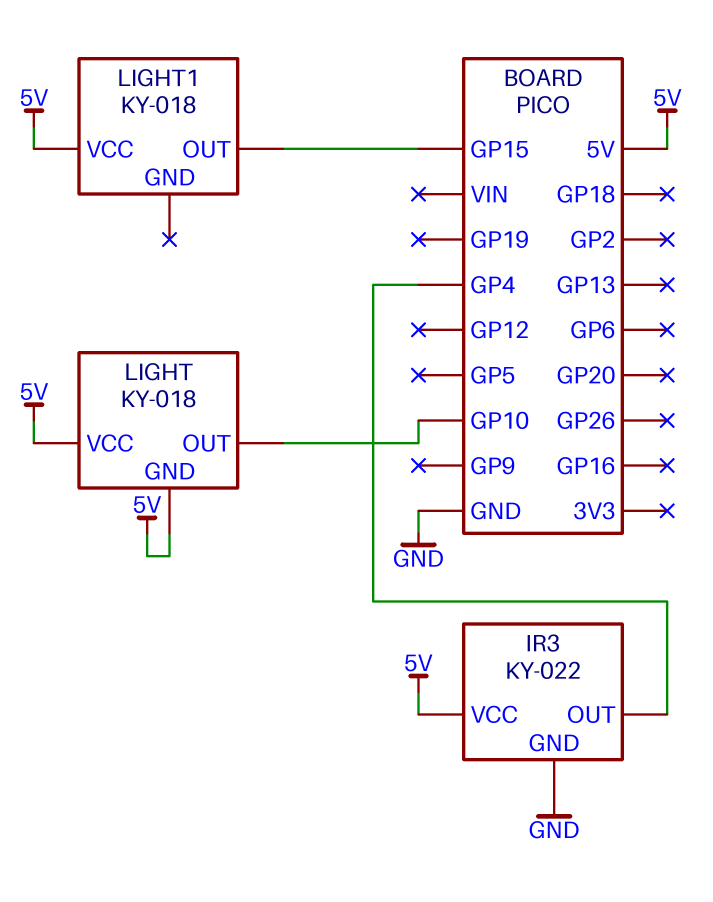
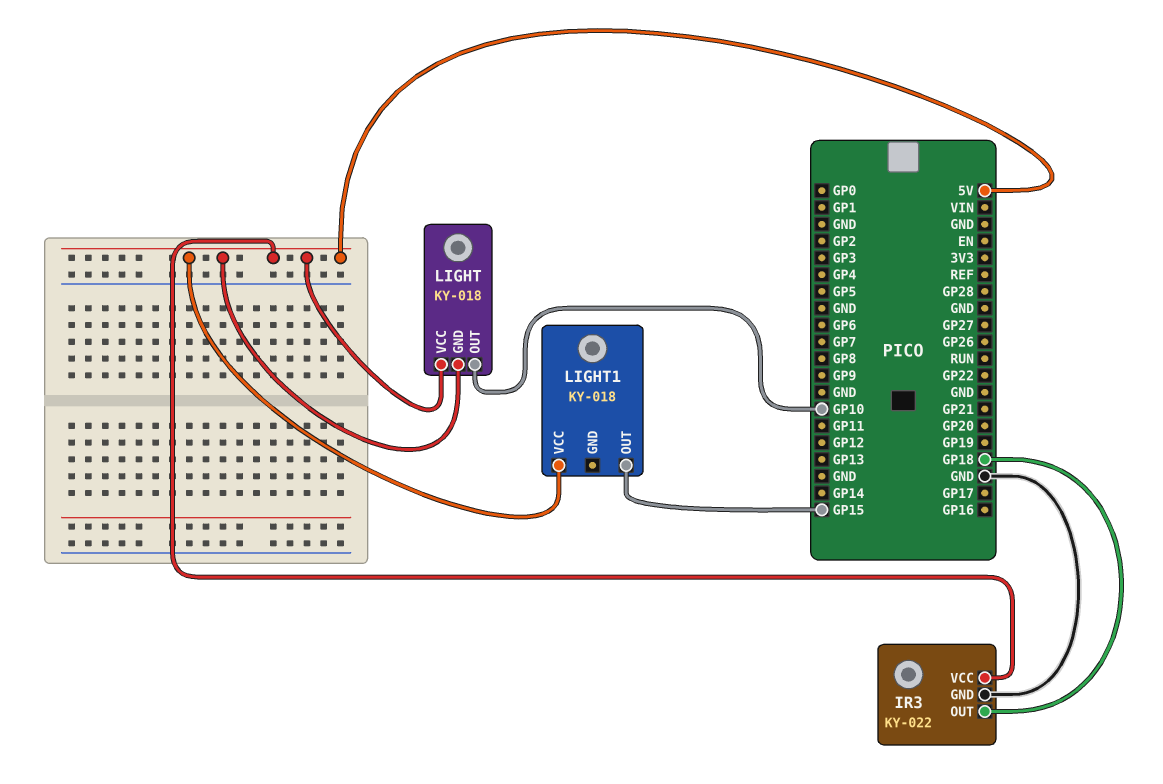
IR3 pin OUT: GP4 -> GP18

